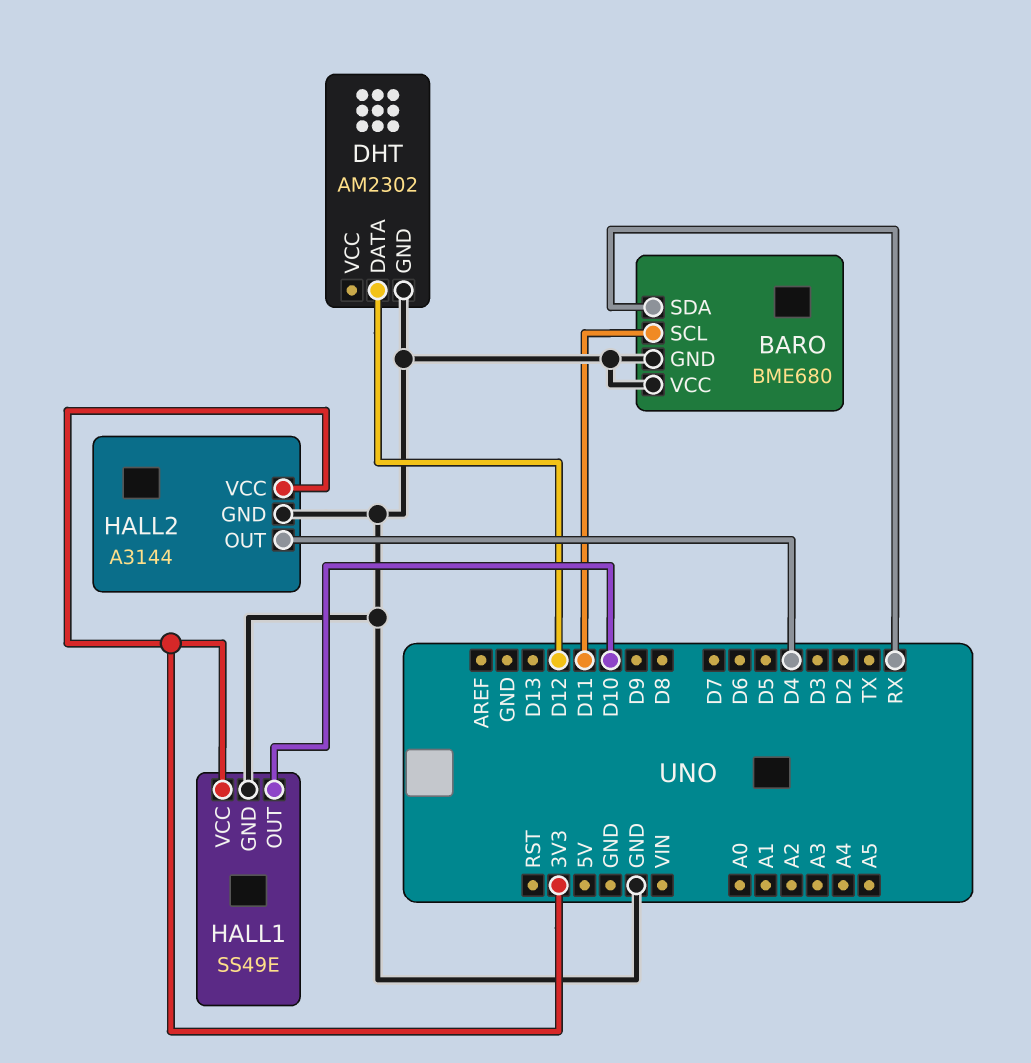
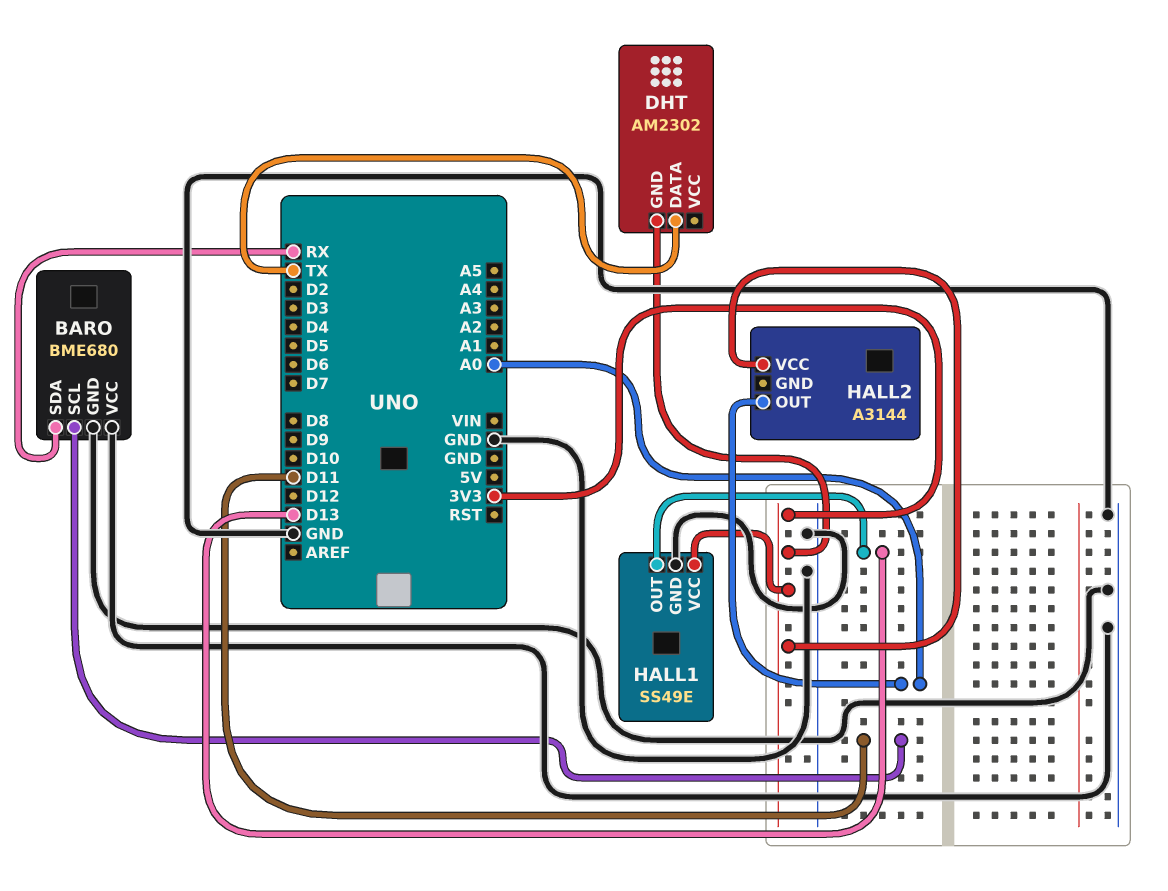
DHT pin DATA: D12 -> TX
DHT pin GND: GND -> 3V3
HALL1 pin OUT: D10 -> D13
HALL2 pin GND: GND -> none
HALL2 pin OUT: D4 -> A0

